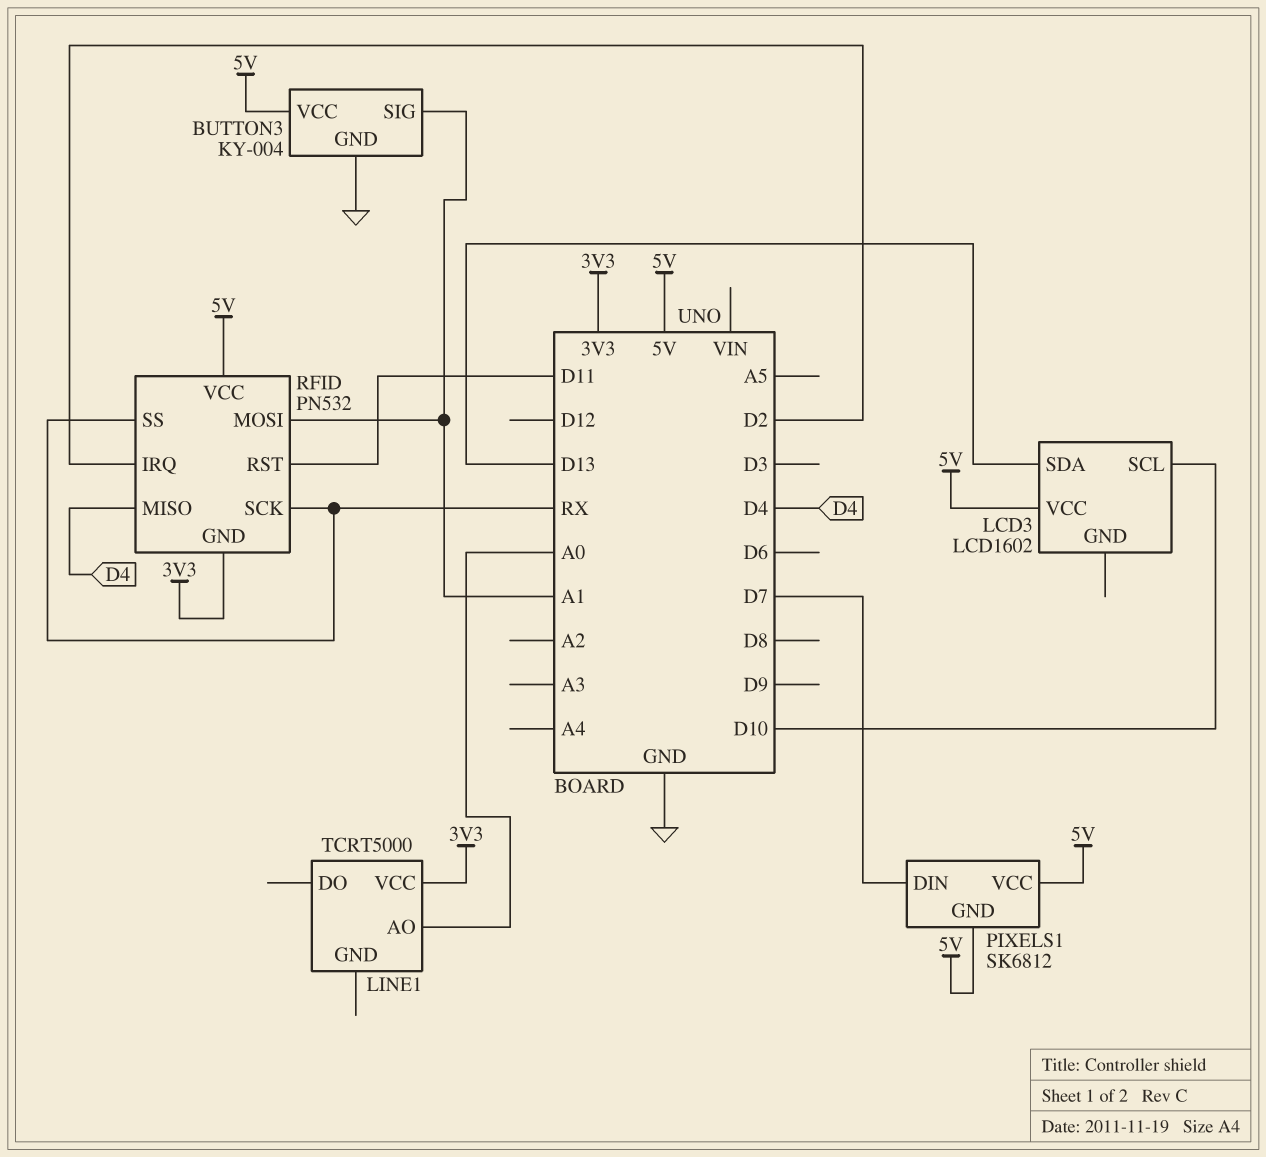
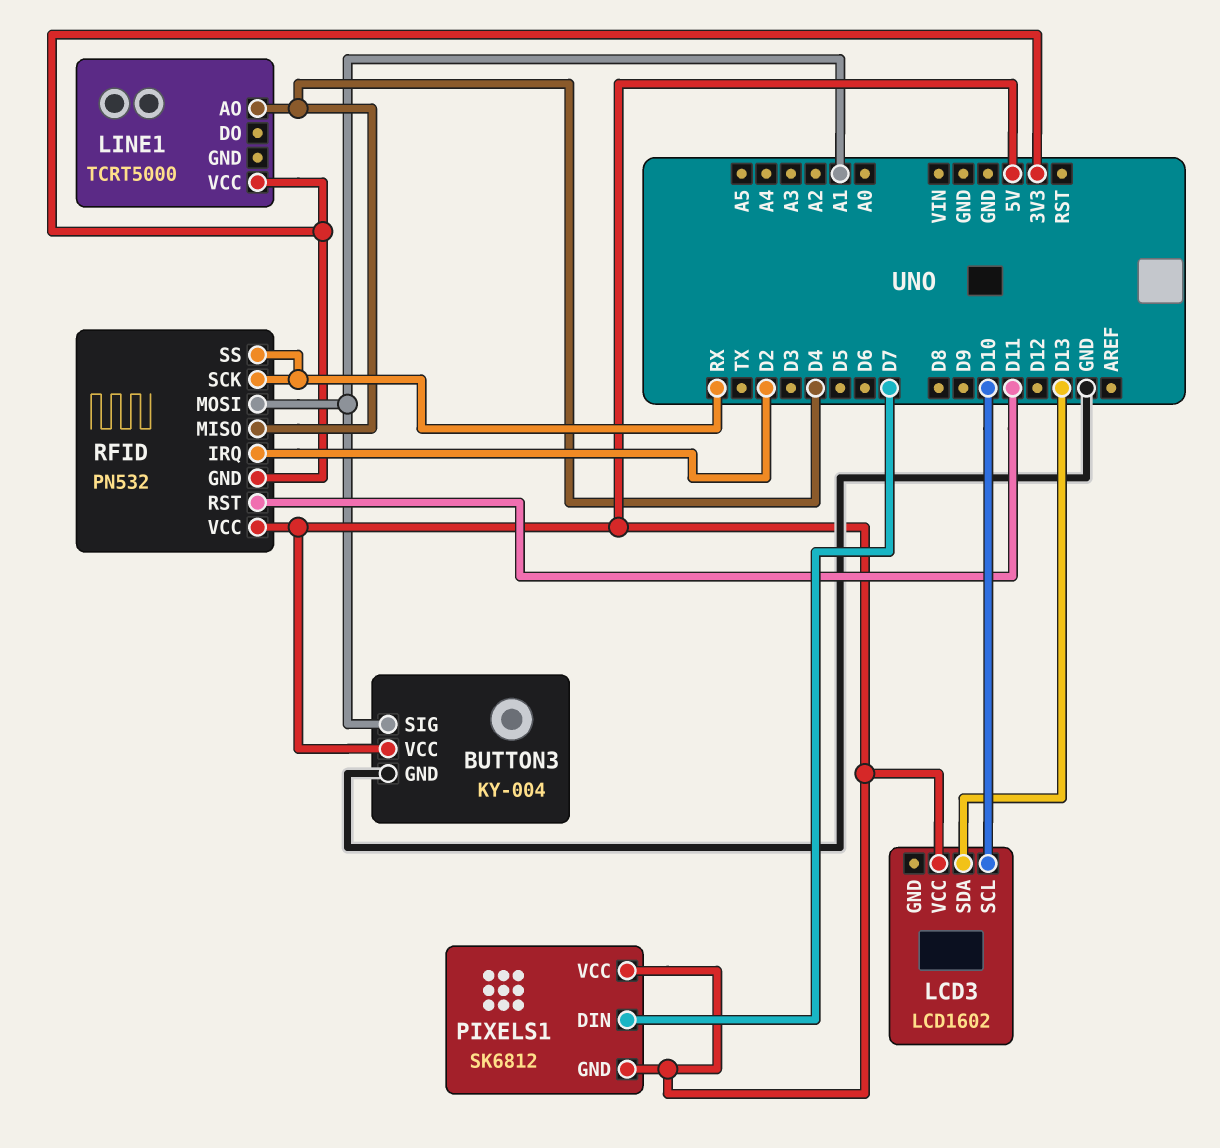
LINE1 pin AO: A0 -> D4

